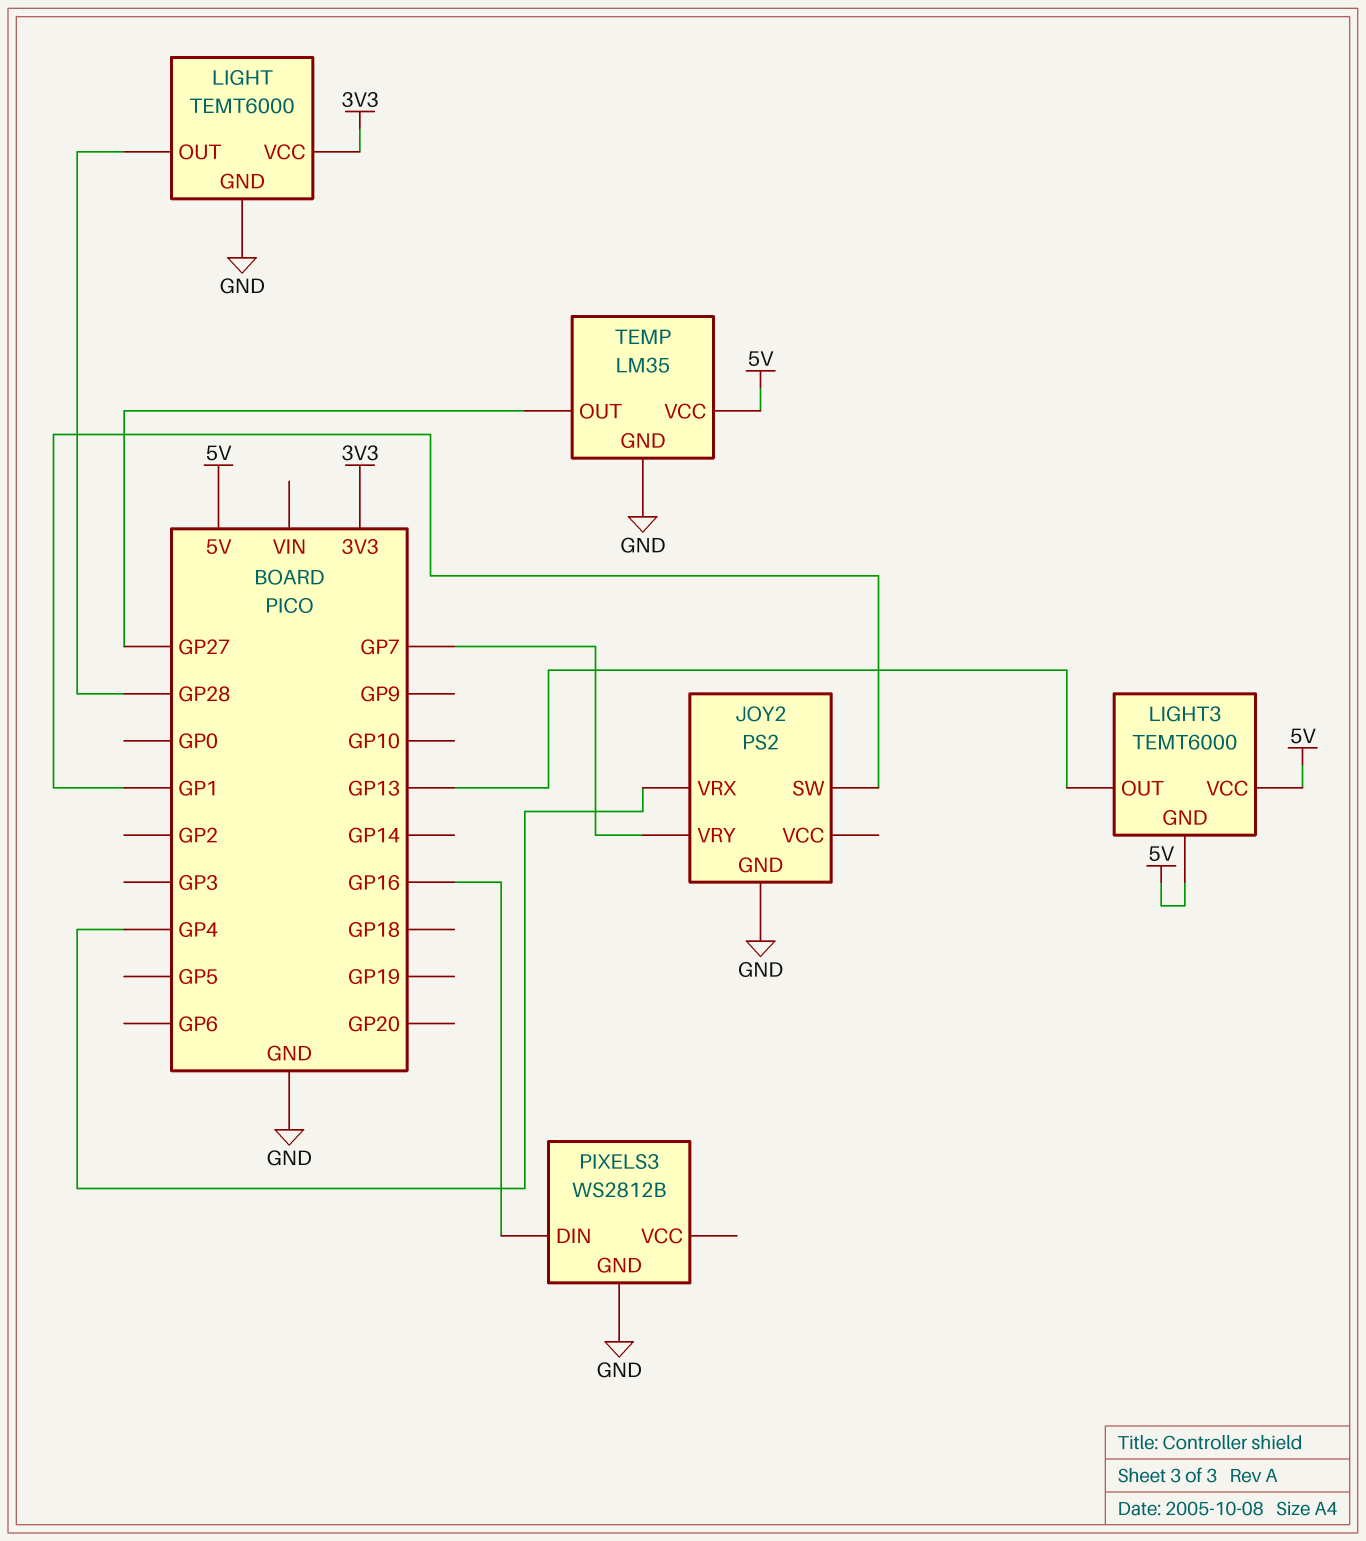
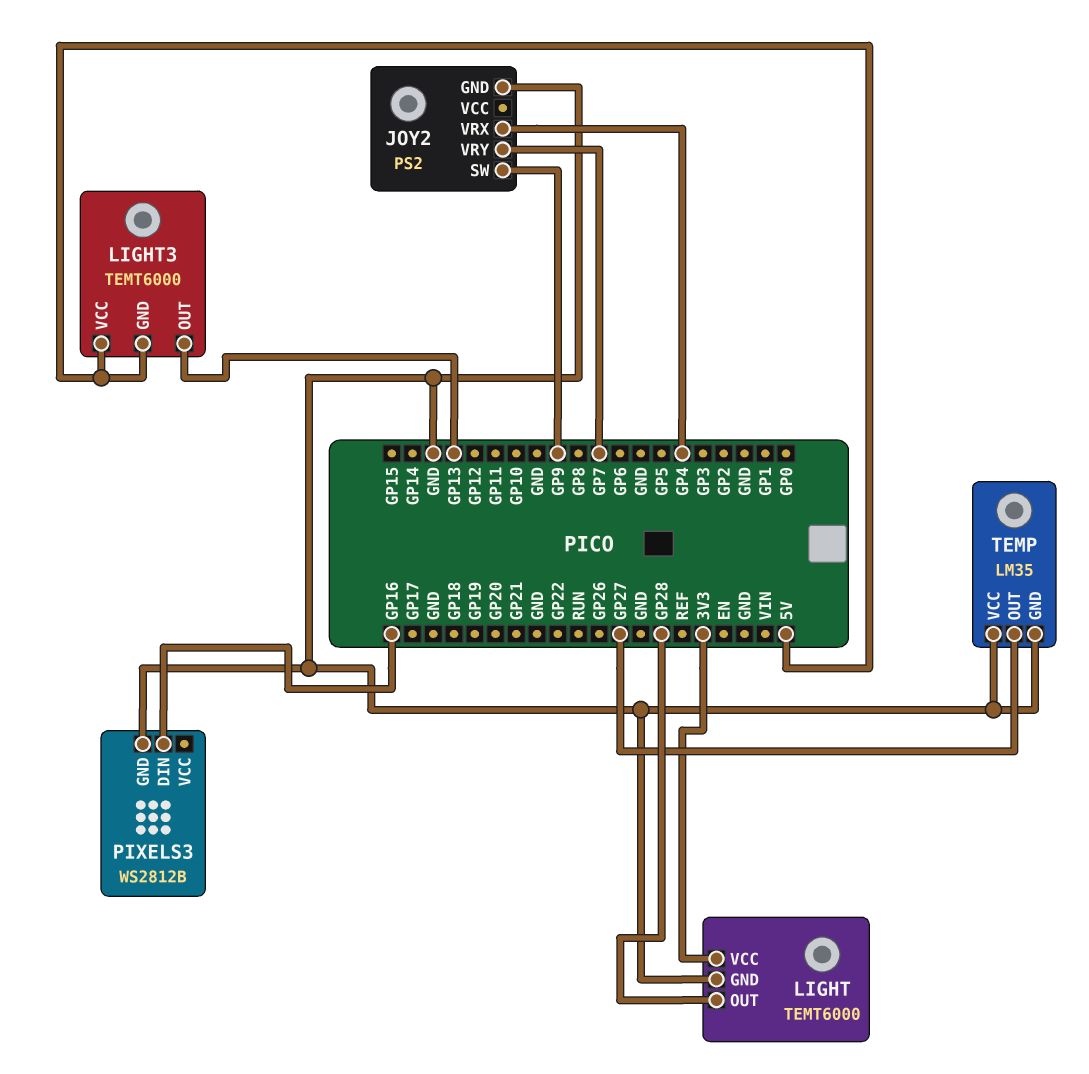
JOY2 pin SW: GP1 -> GP9
TEMP pin VCC: 5V -> GND

